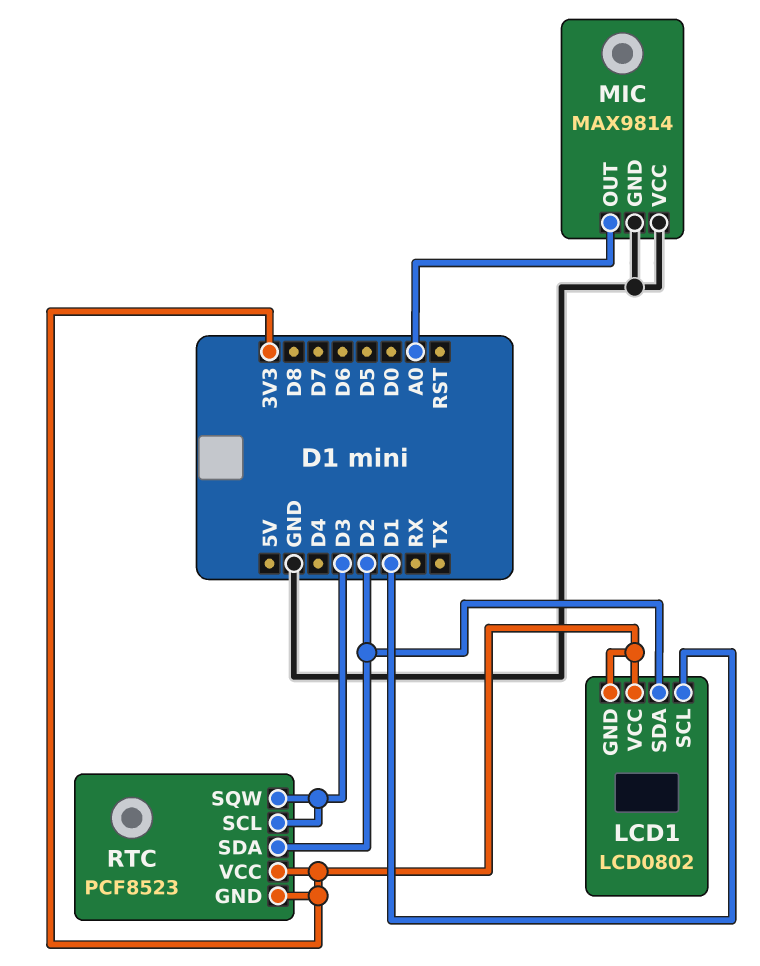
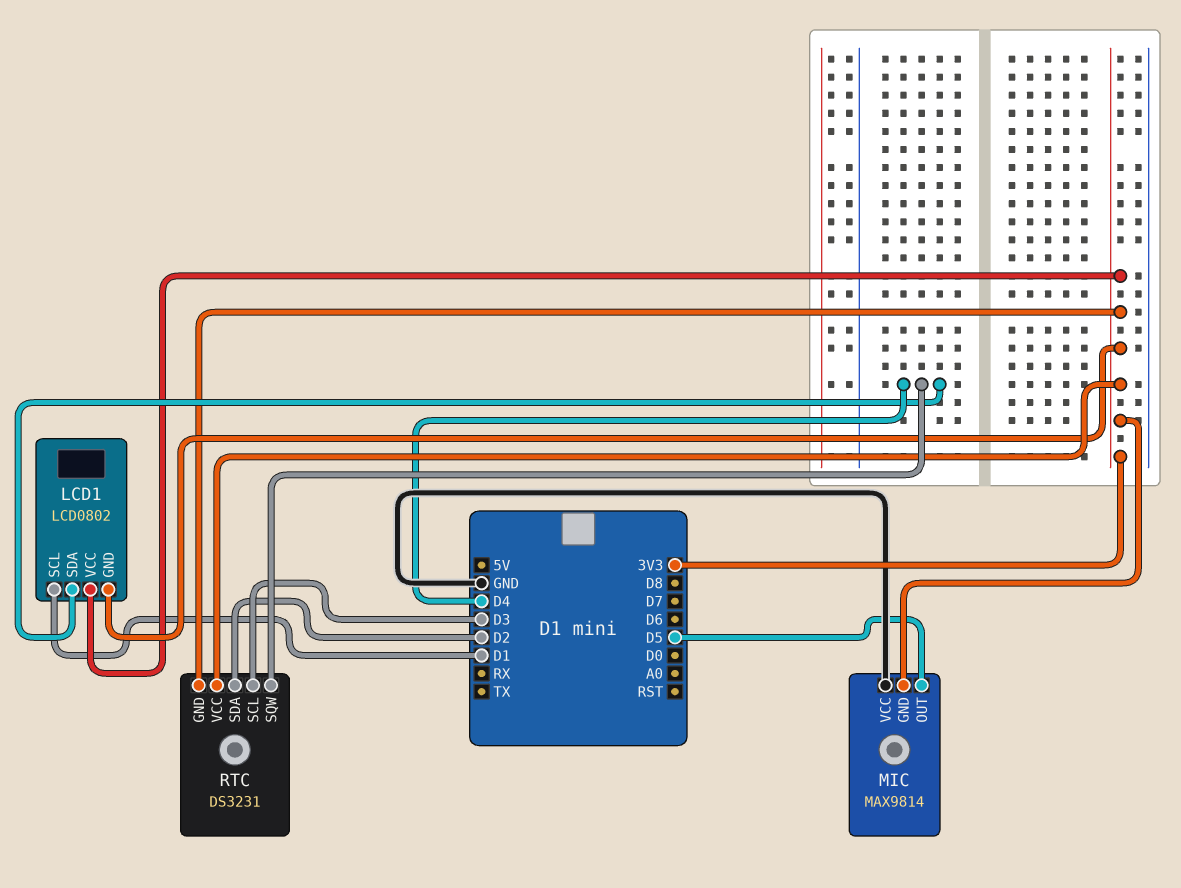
LCD1 pin SDA: D2 -> D4
MIC pin GND: GND -> 3V3
MIC pin OUT: A0 -> D5
RTC: PCF8523 -> DS3231
RTC pin SQW: D3 -> D4

